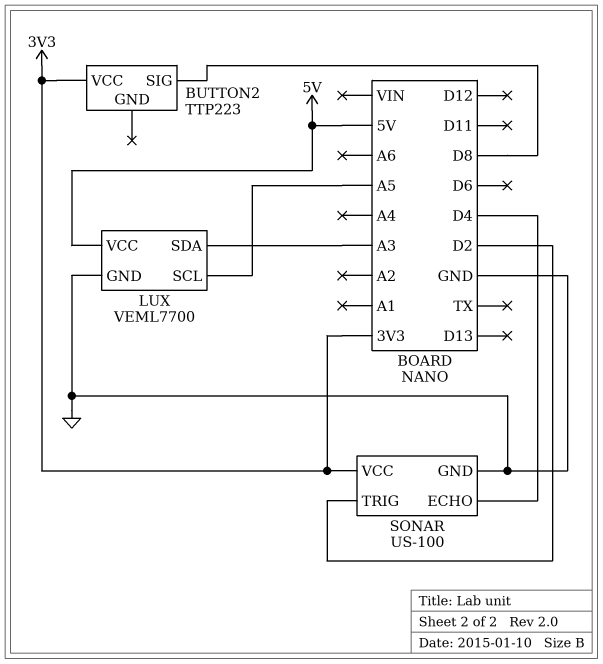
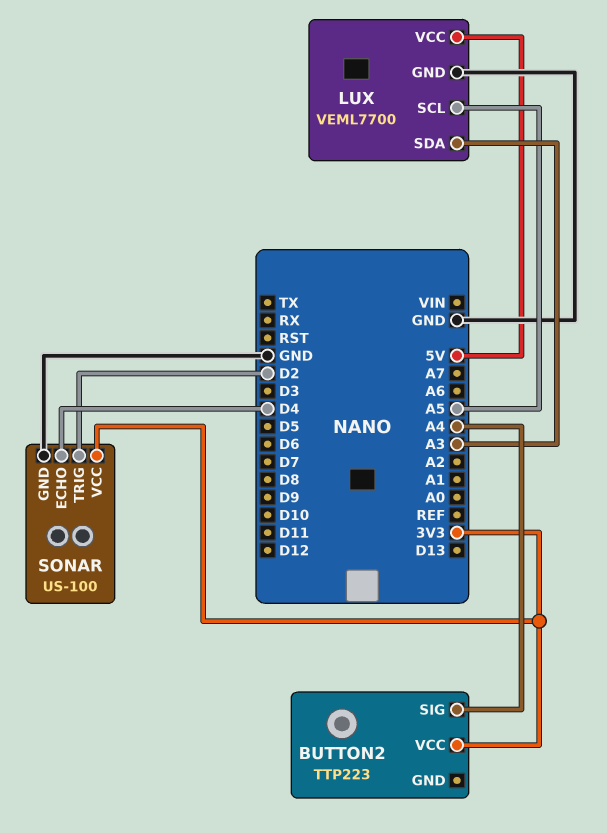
BUTTON2 pin SIG: D8 -> A4

